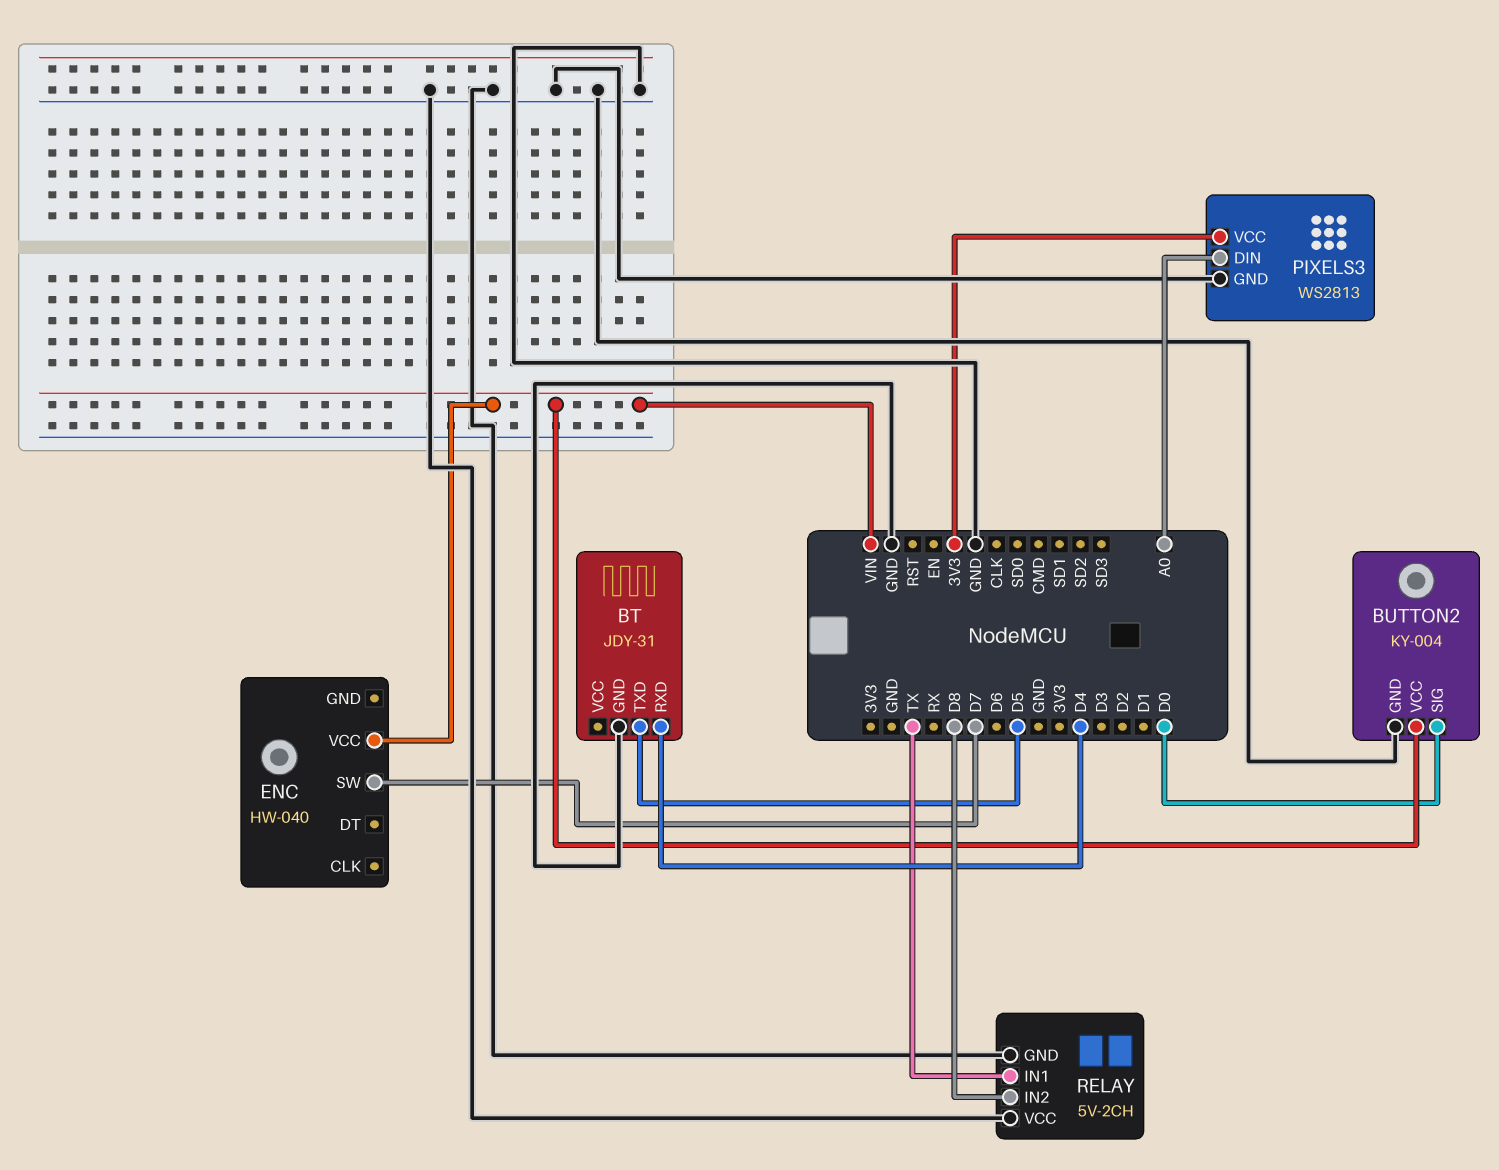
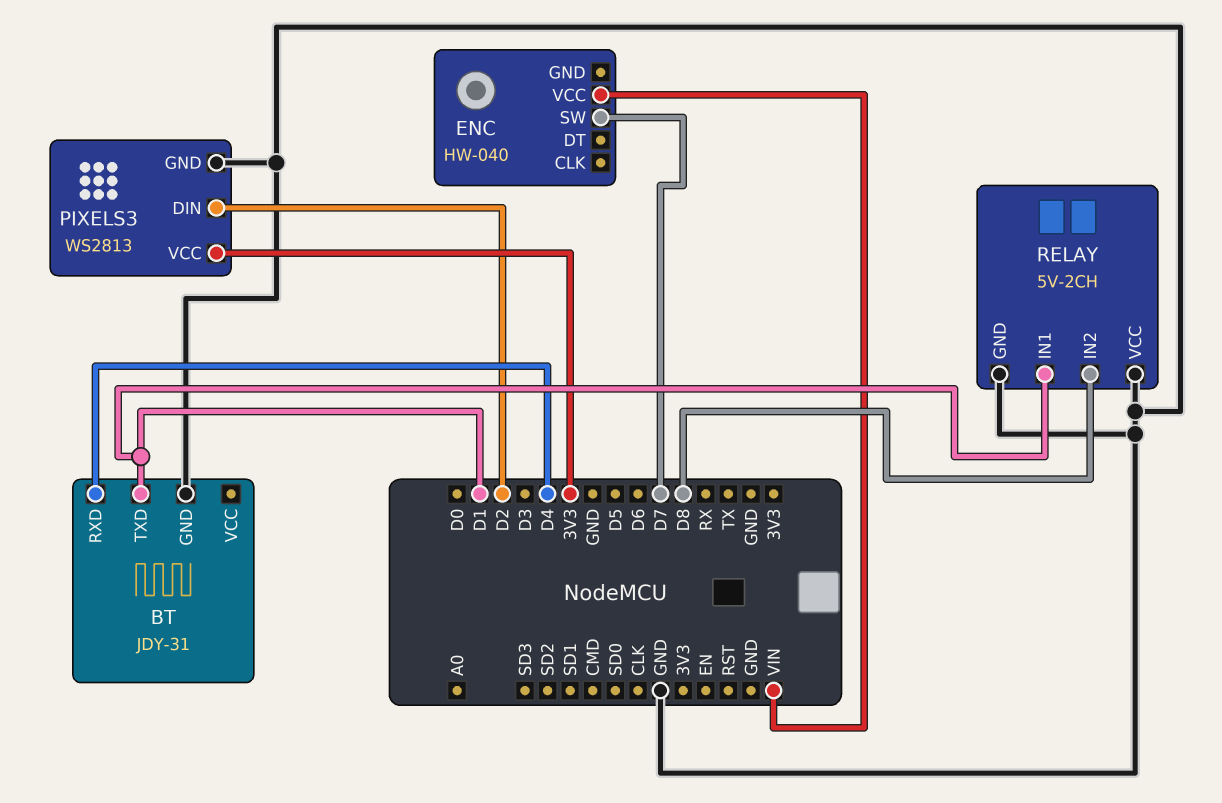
BT pin TXD: D5 -> D1
BUTTON2: KY-004 -> none
BUTTON2 pin GND: GND -> none
BUTTON2 pin SIG: D0 -> none
BUTTON2 pin VCC: VIN -> none
PIXELS3 pin DIN: A0 -> D2
RELAY pin IN1: TX -> D1

